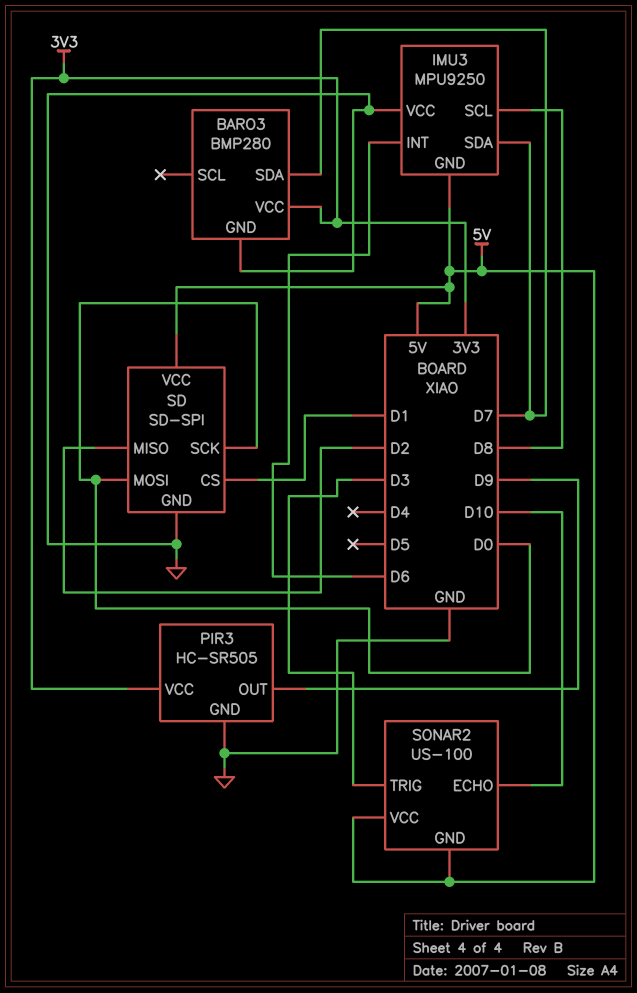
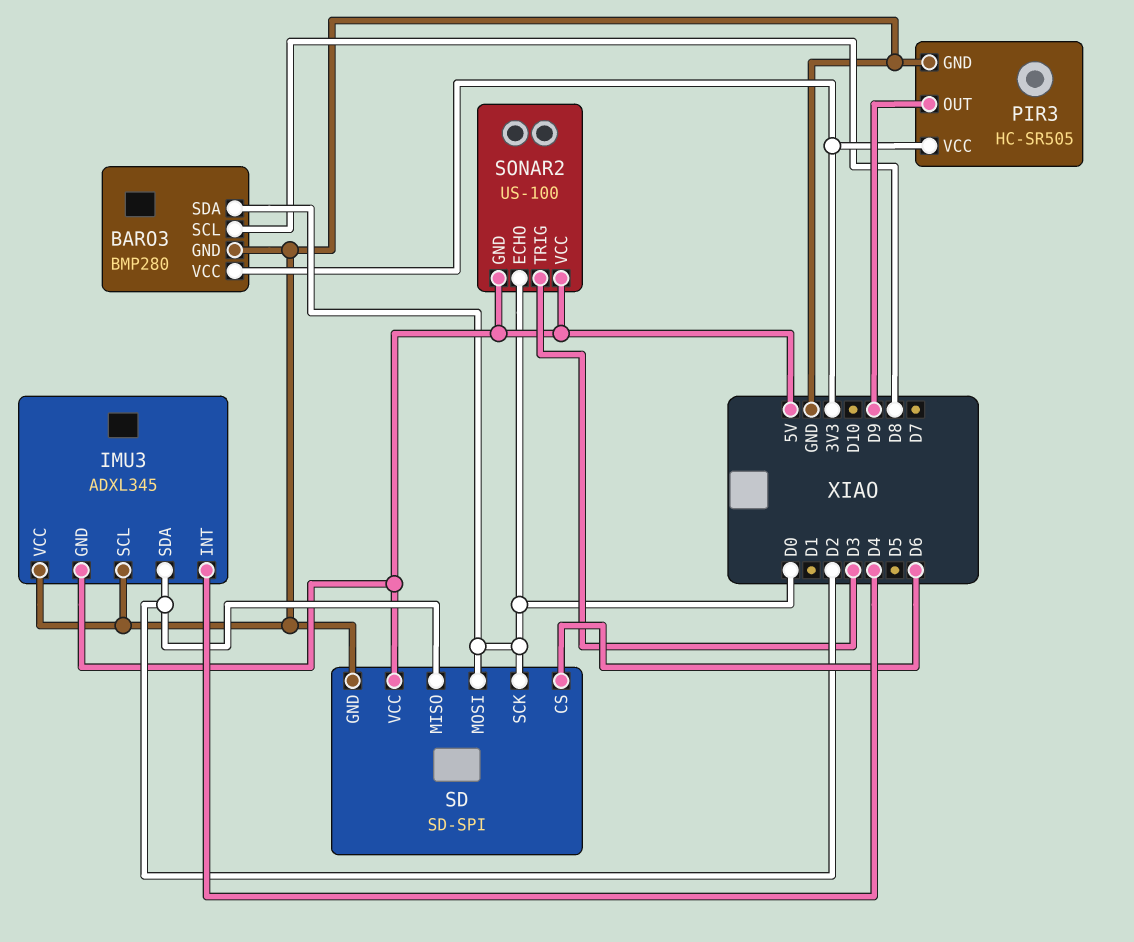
BARO3 pin SCL: none -> D8
BARO3 pin SDA: D7 -> D0
IMU3: MPU9250 -> ADXL345
IMU3 pin INT: D6 -> D4
IMU3 pin SCL: D8 -> GND
IMU3 pin SDA: D7 -> D2
SD pin CS: D1 -> D6
SONAR2 pin ECHO: D10 -> D0

